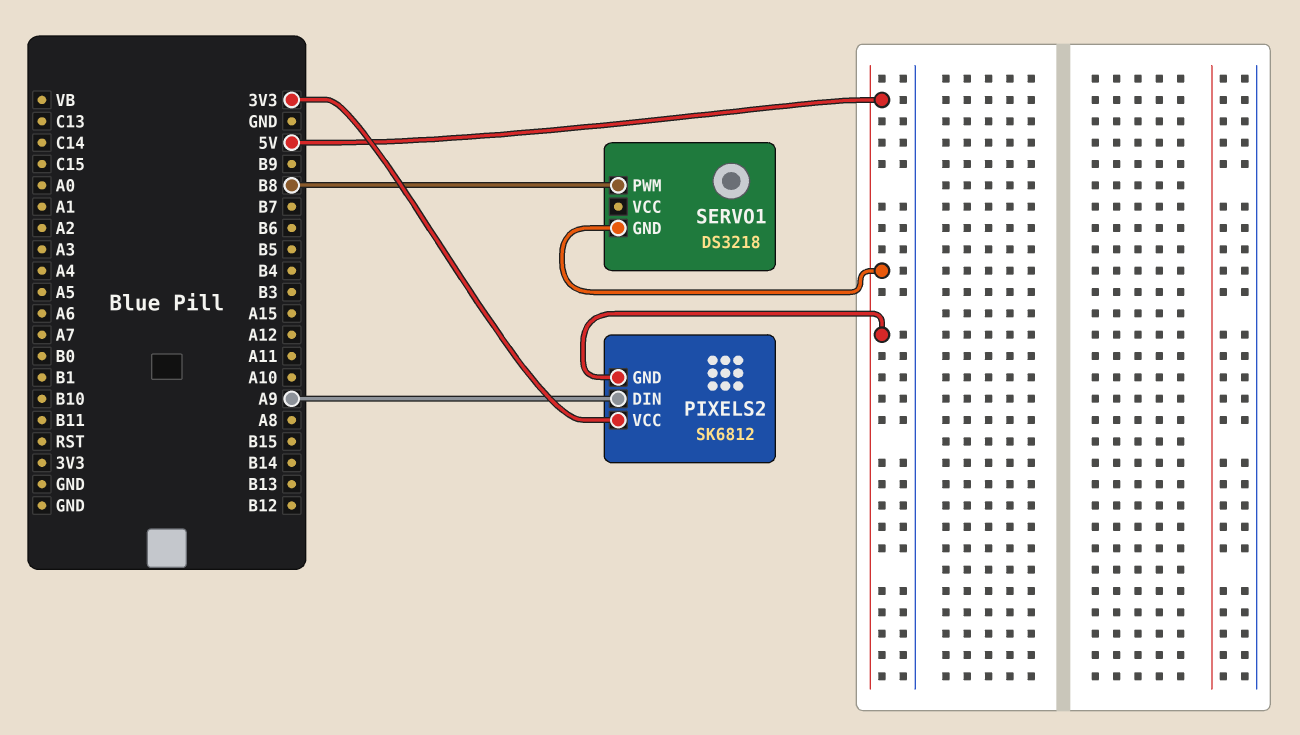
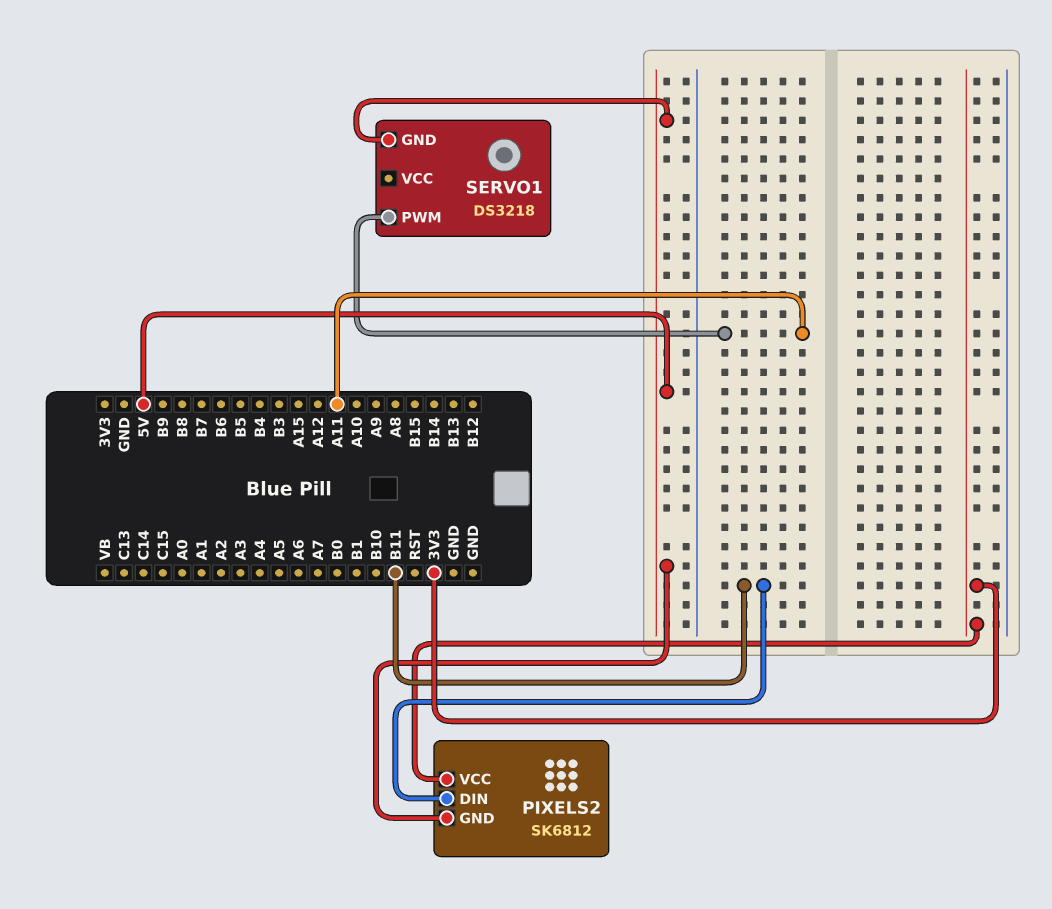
PIXELS2 pin DIN: A9 -> B11
SERVO1 pin PWM: B8 -> A11

